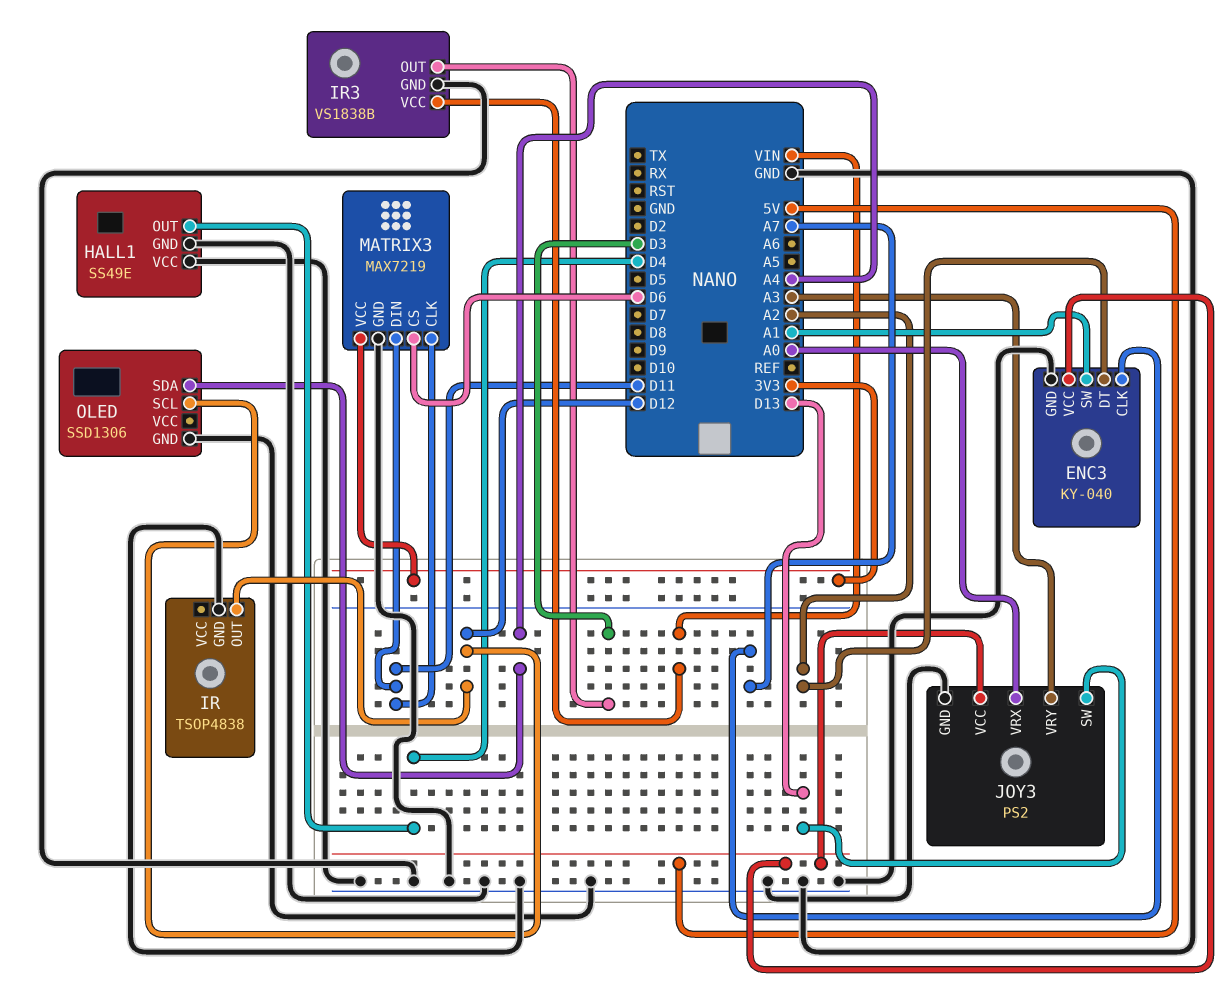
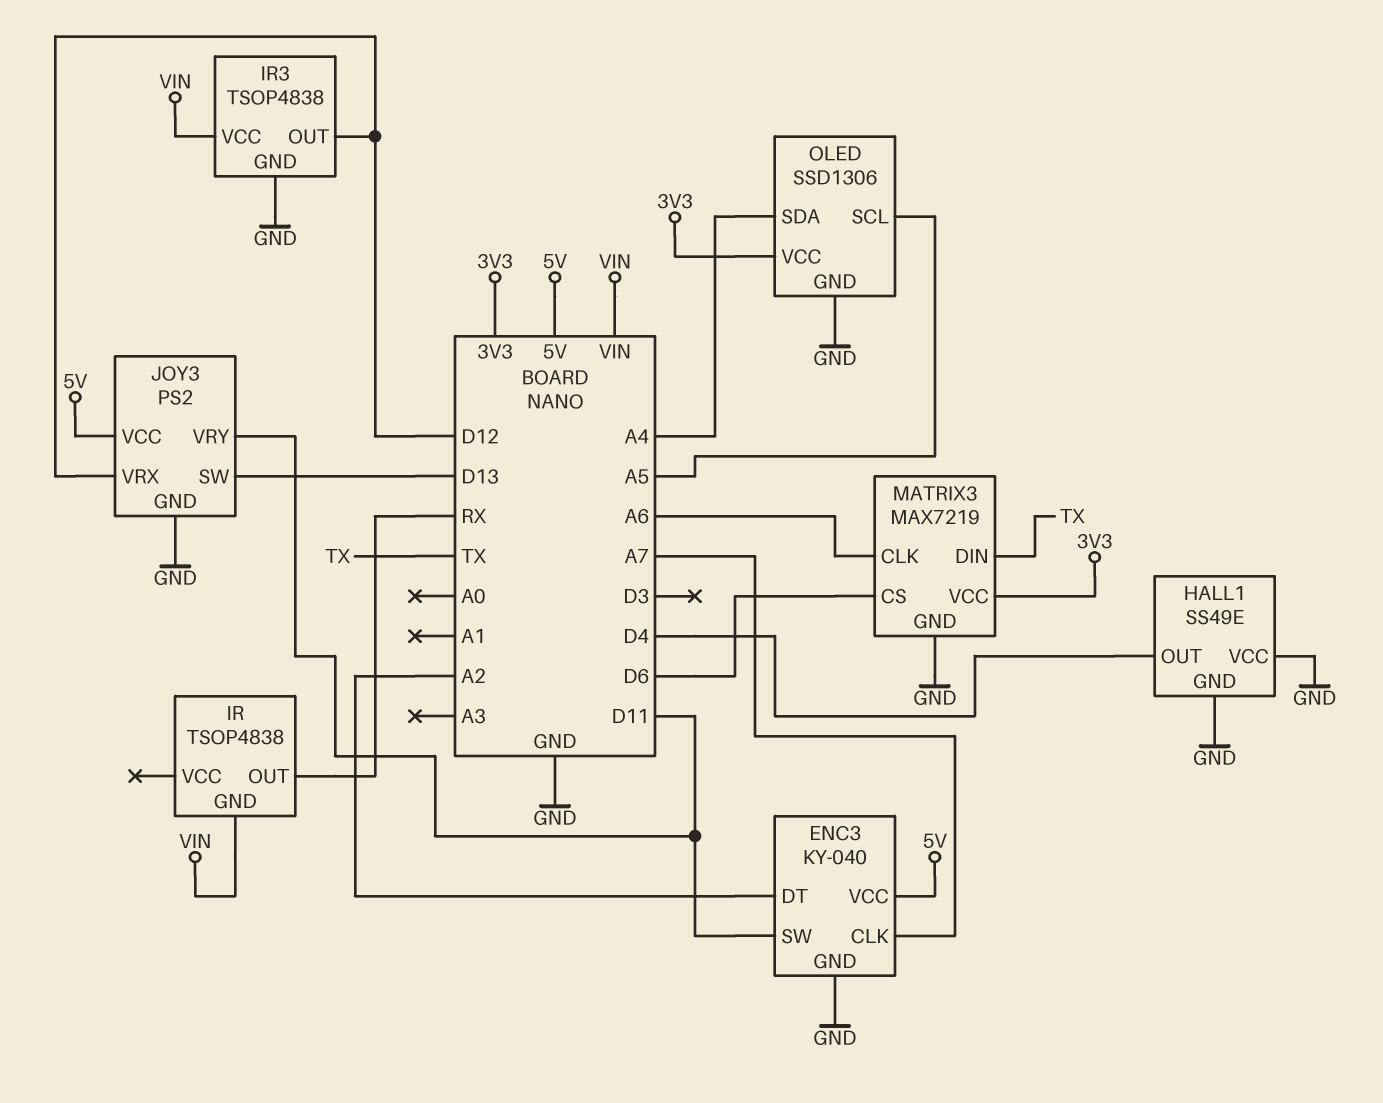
ENC3 pin SW: A1 -> D11
IR pin GND: GND -> VIN
IR pin OUT: D12 -> RX
IR3: VS1838B -> TSOP4838
IR3 pin OUT: D3 -> D12
JOY3 pin VRX: A0 -> D12
JOY3 pin VRY: A3 -> D11
MATRIX3 pin CLK: D11 -> A6
MATRIX3 pin DIN: D11 -> TX
OLED pin SCL: D12 -> A5
OLED pin VCC: none -> 3V3

